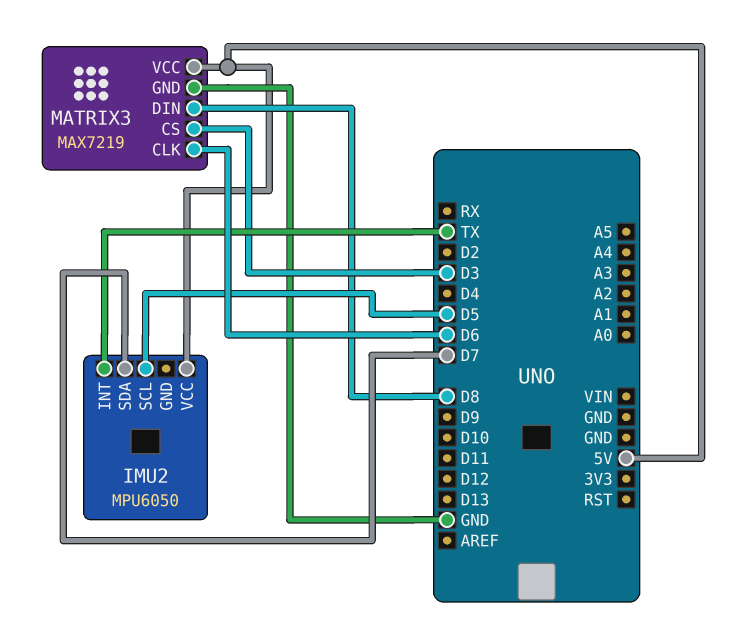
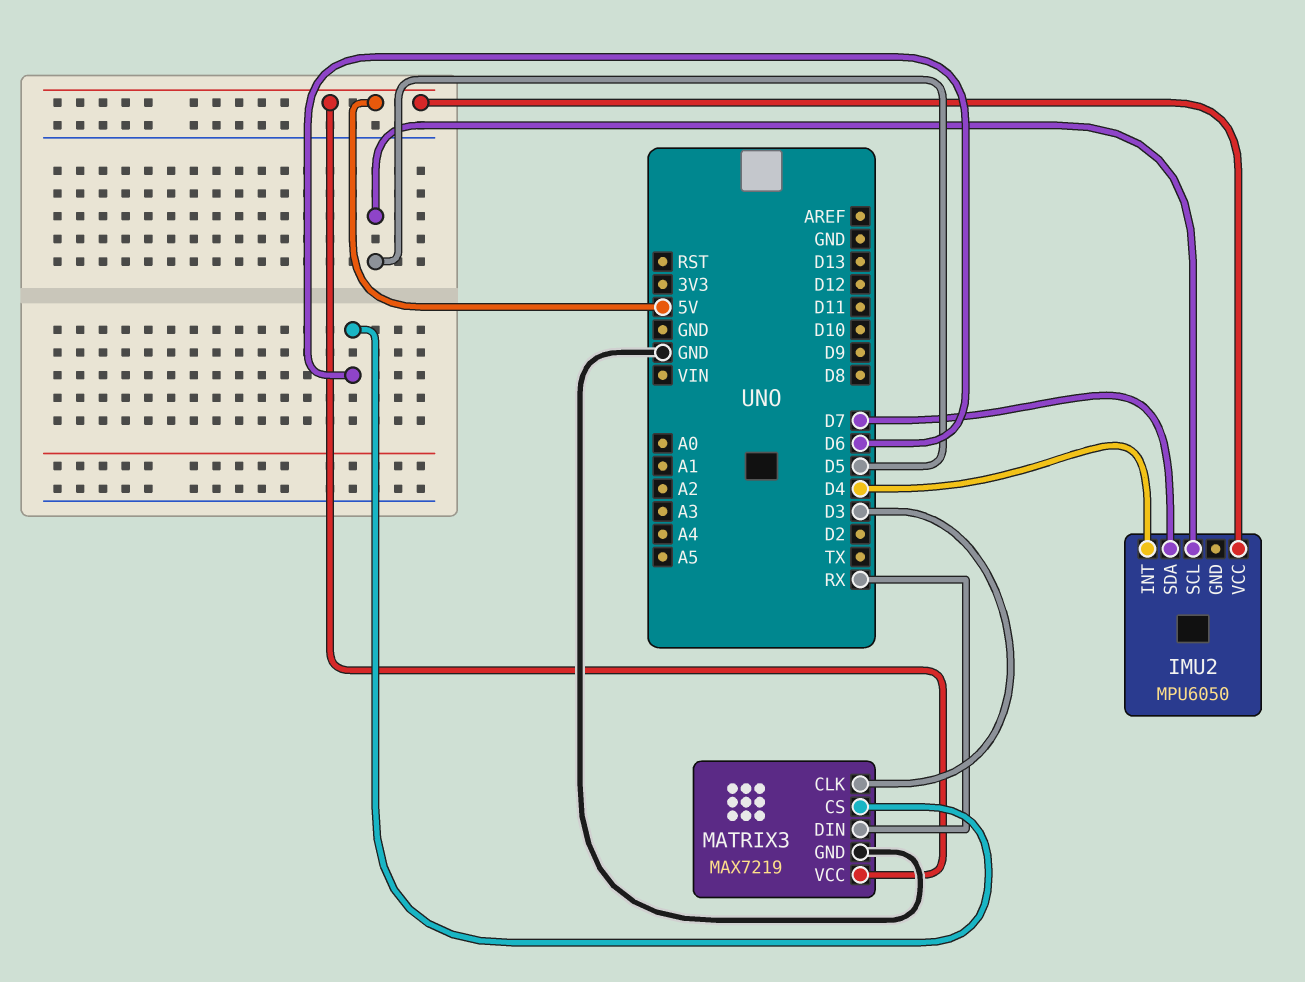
IMU2 pin INT: TX -> D4
MATRIX3 pin CLK: D6 -> D3
MATRIX3 pin CS: D3 -> D6
MATRIX3 pin DIN: D8 -> RX

